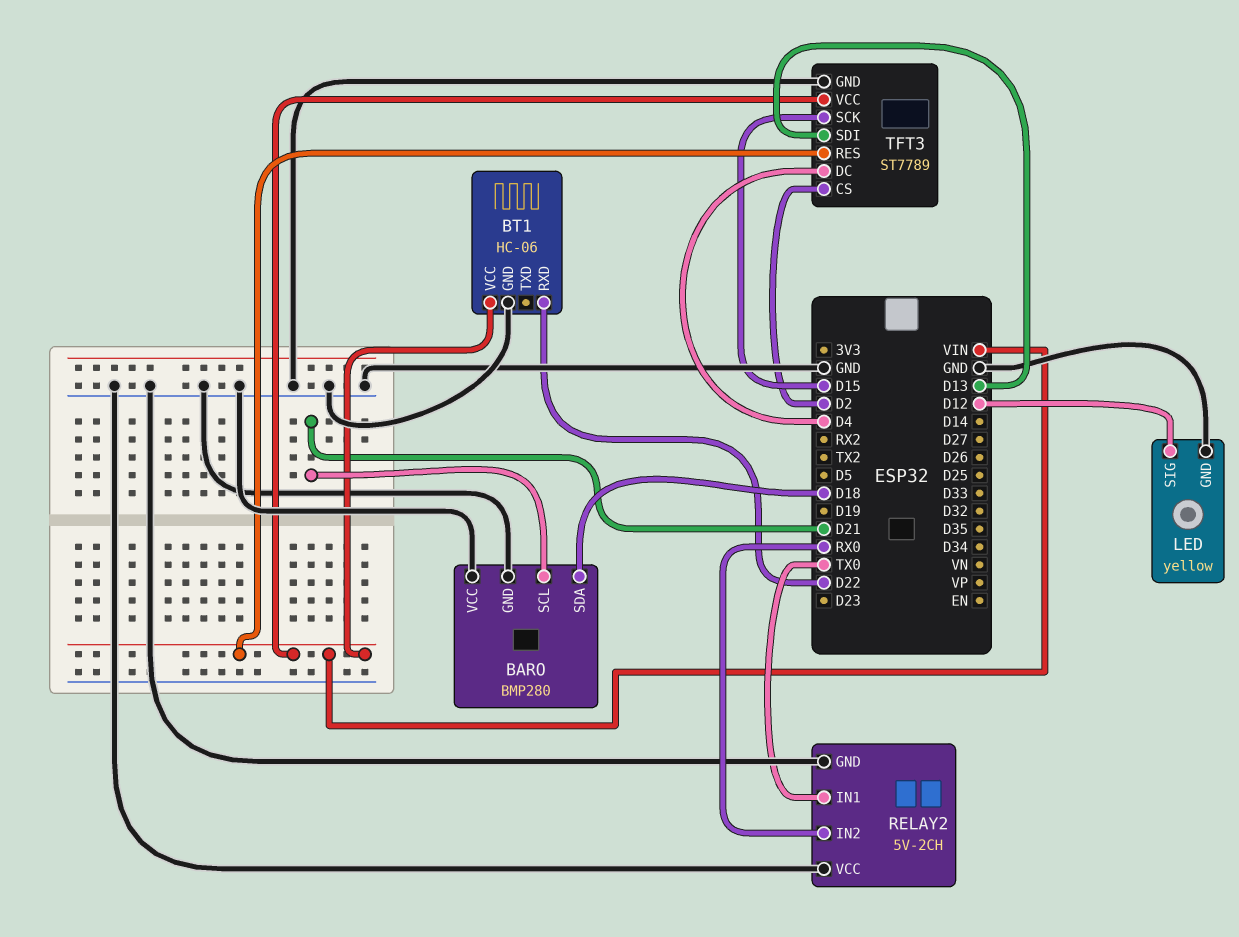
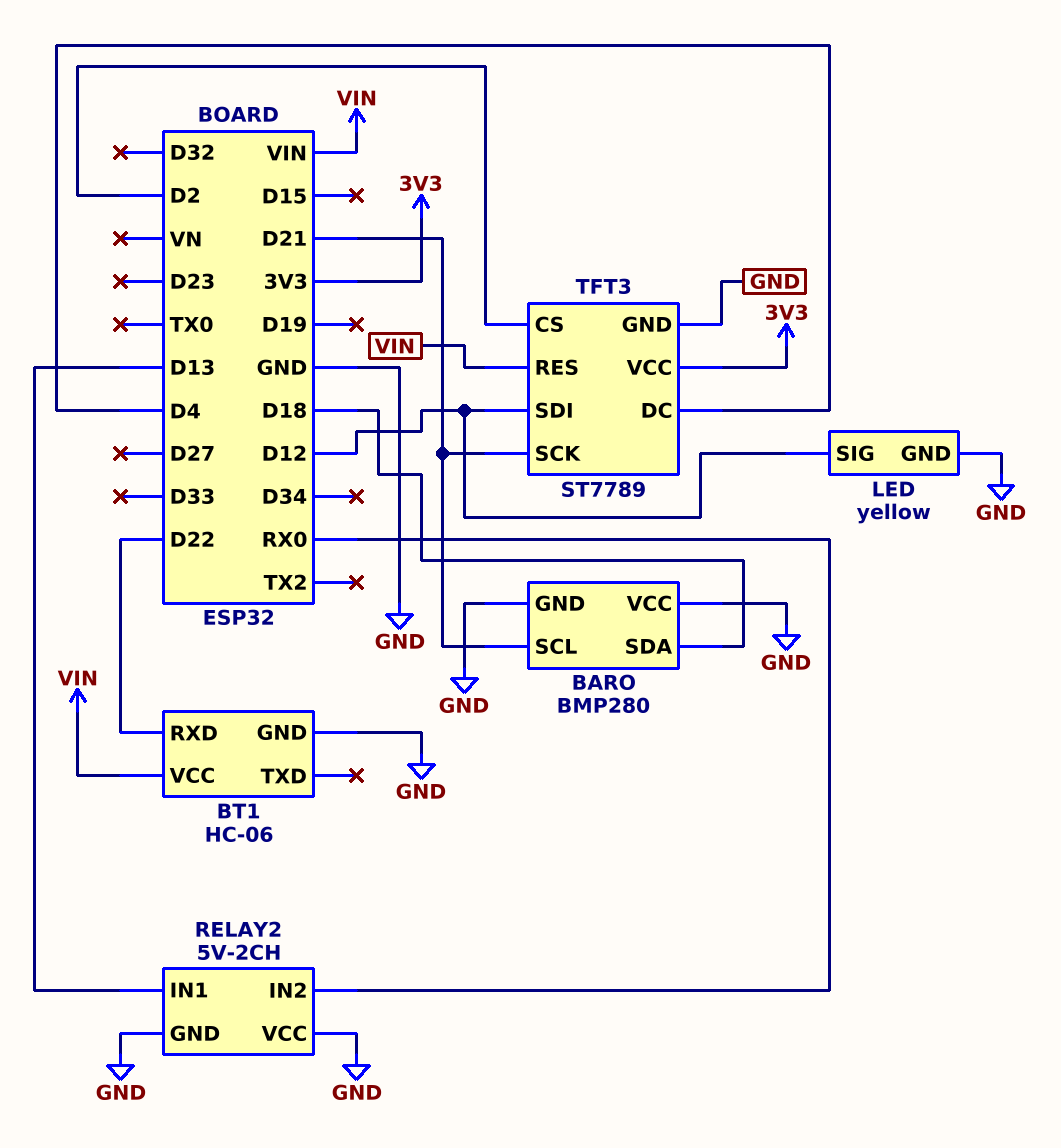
RELAY2 pin IN1: TX0 -> D13
TFT3 pin SCK: D15 -> D21
TFT3 pin SDI: D13 -> D12
TFT3 pin VCC: VIN -> 3V3

